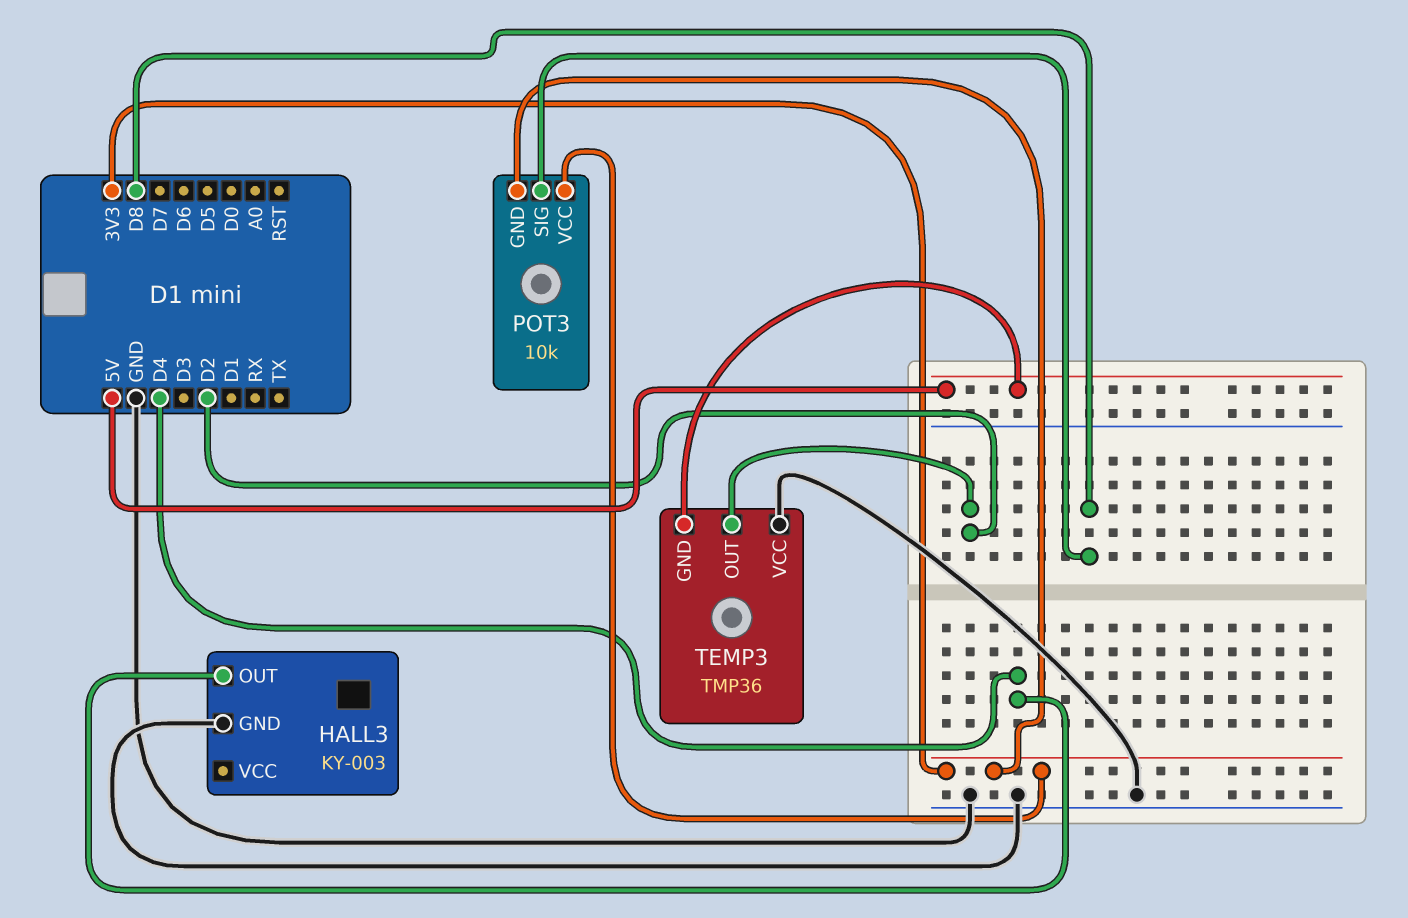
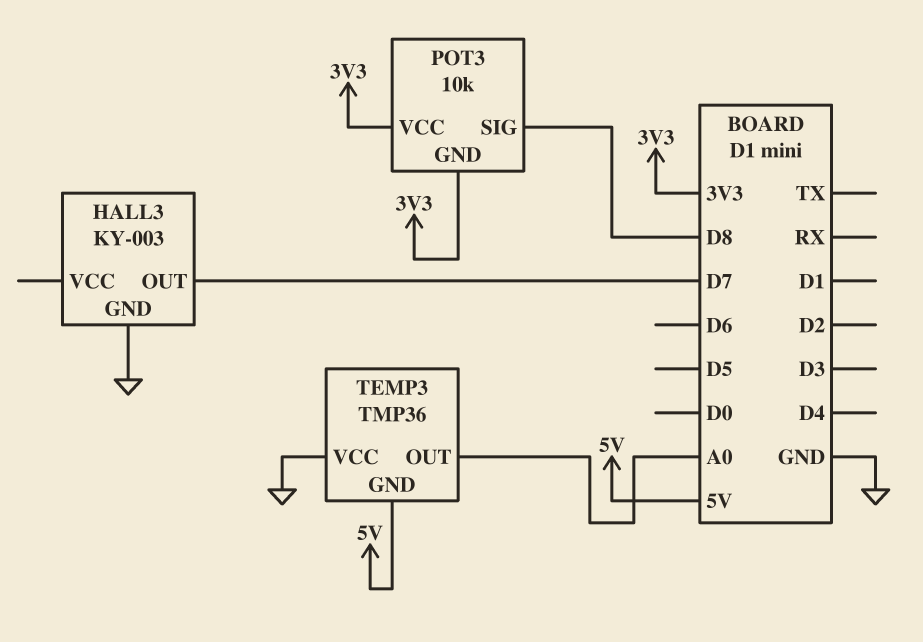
HALL3 pin OUT: D4 -> D7
TEMP3 pin OUT: D2 -> A0

